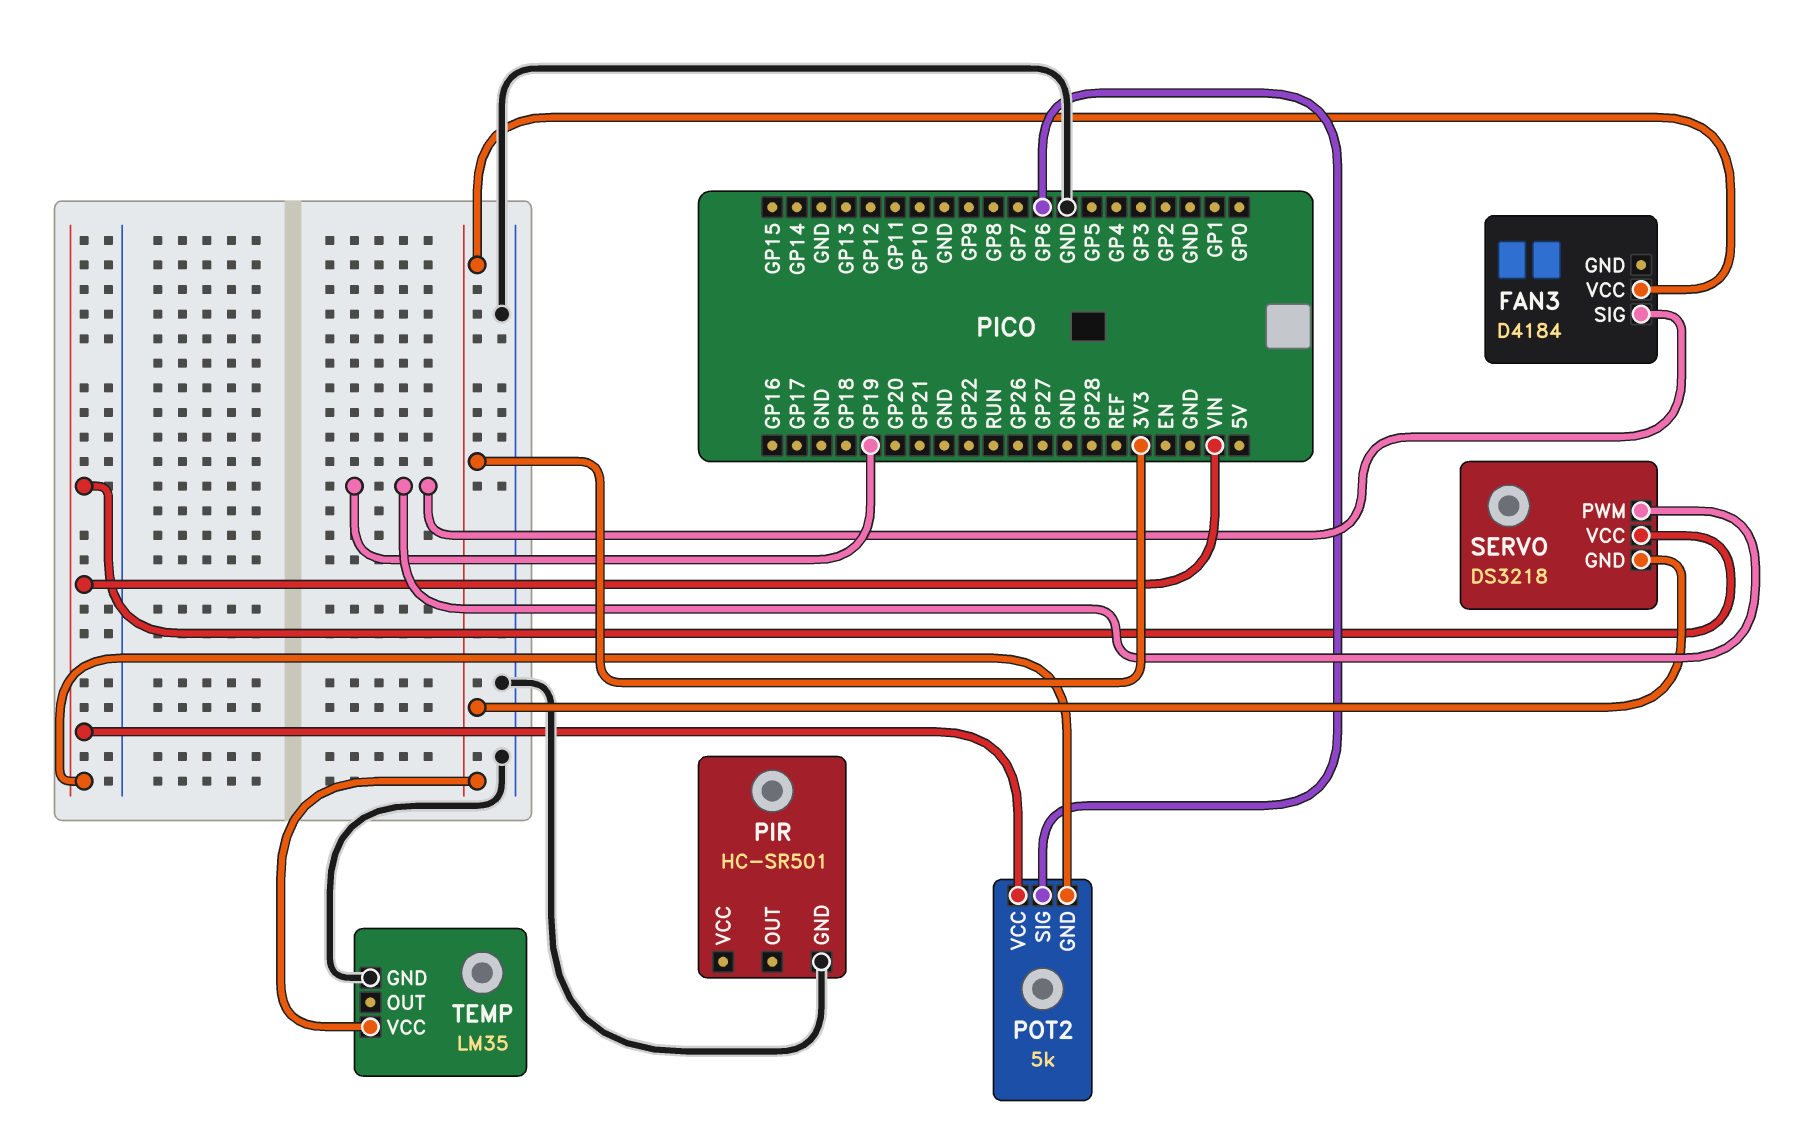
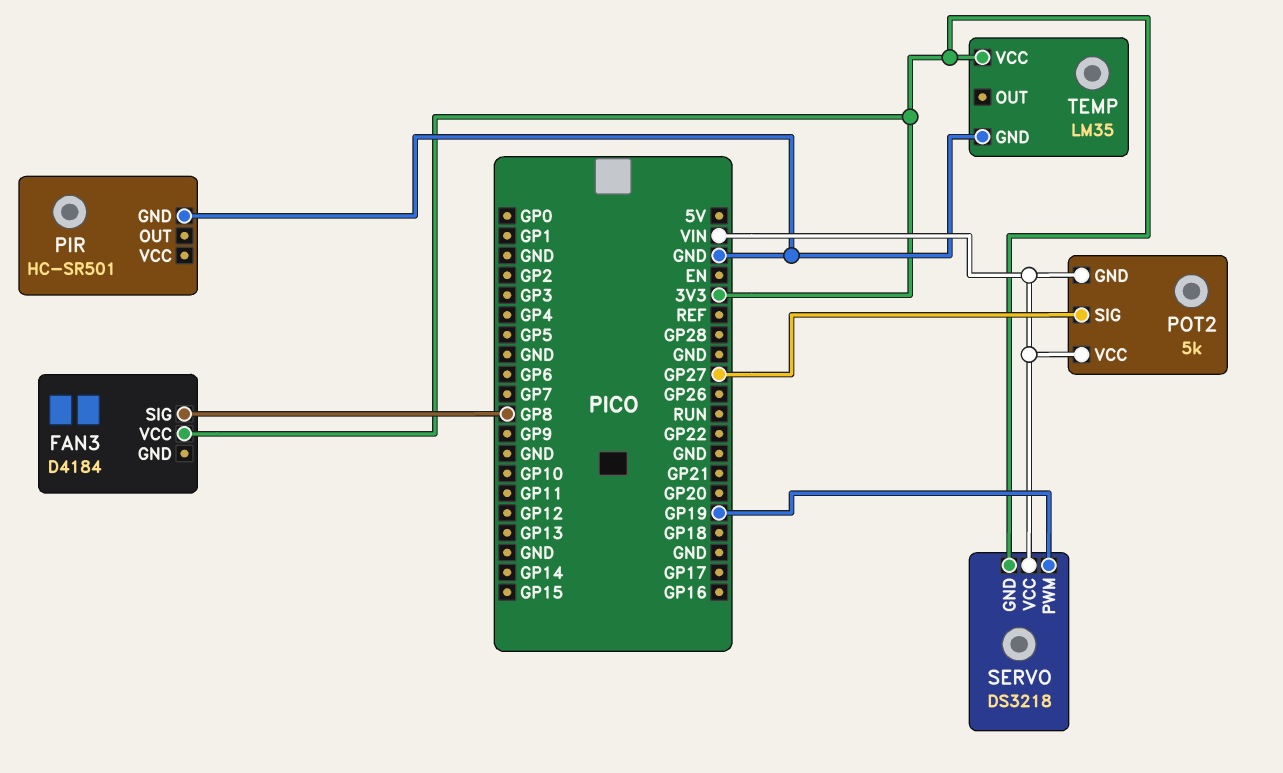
FAN3 pin SIG: GP19 -> GP8
POT2 pin SIG: GP6 -> GP27

